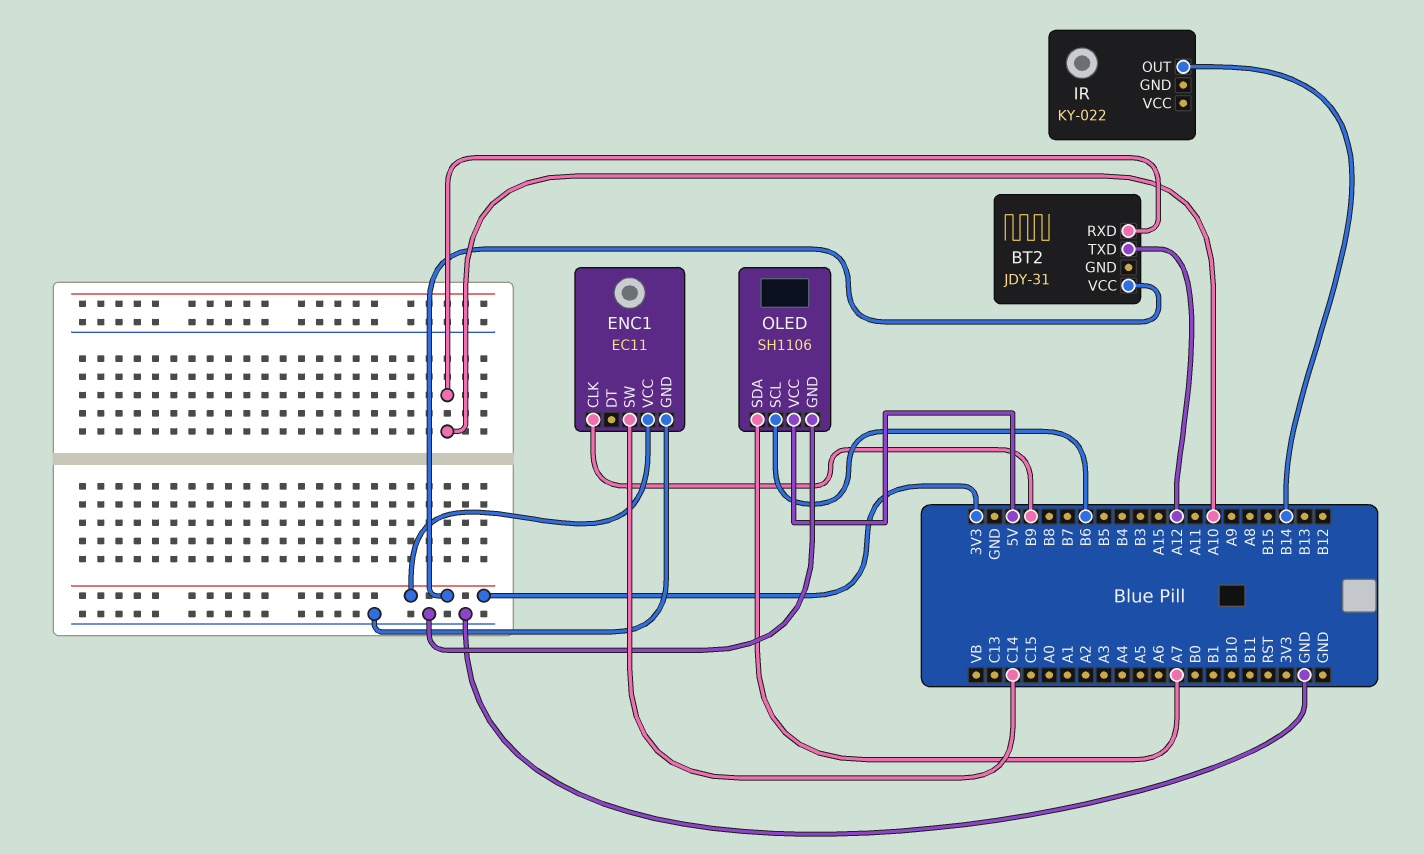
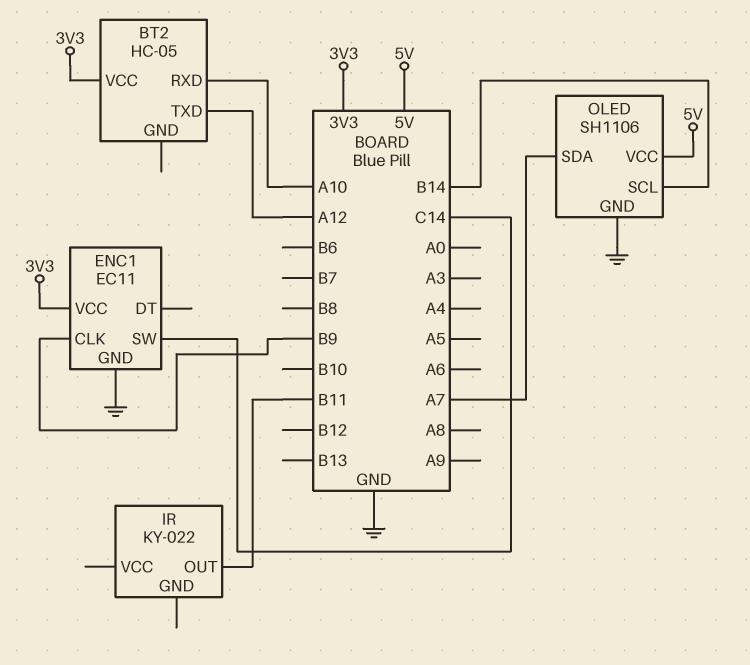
BT2: JDY-31 -> HC-05
IR pin OUT: B14 -> B11
OLED pin SCL: B6 -> B14

